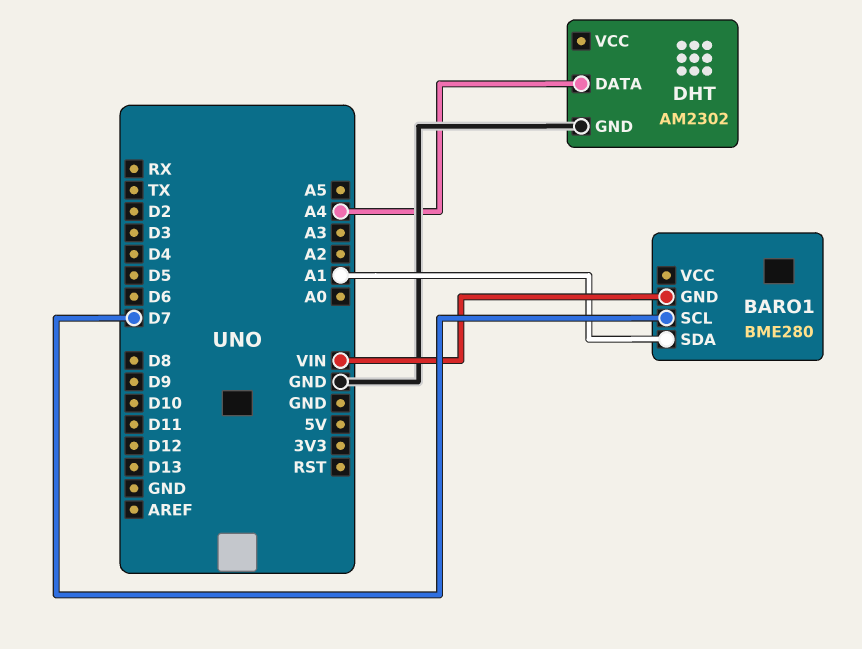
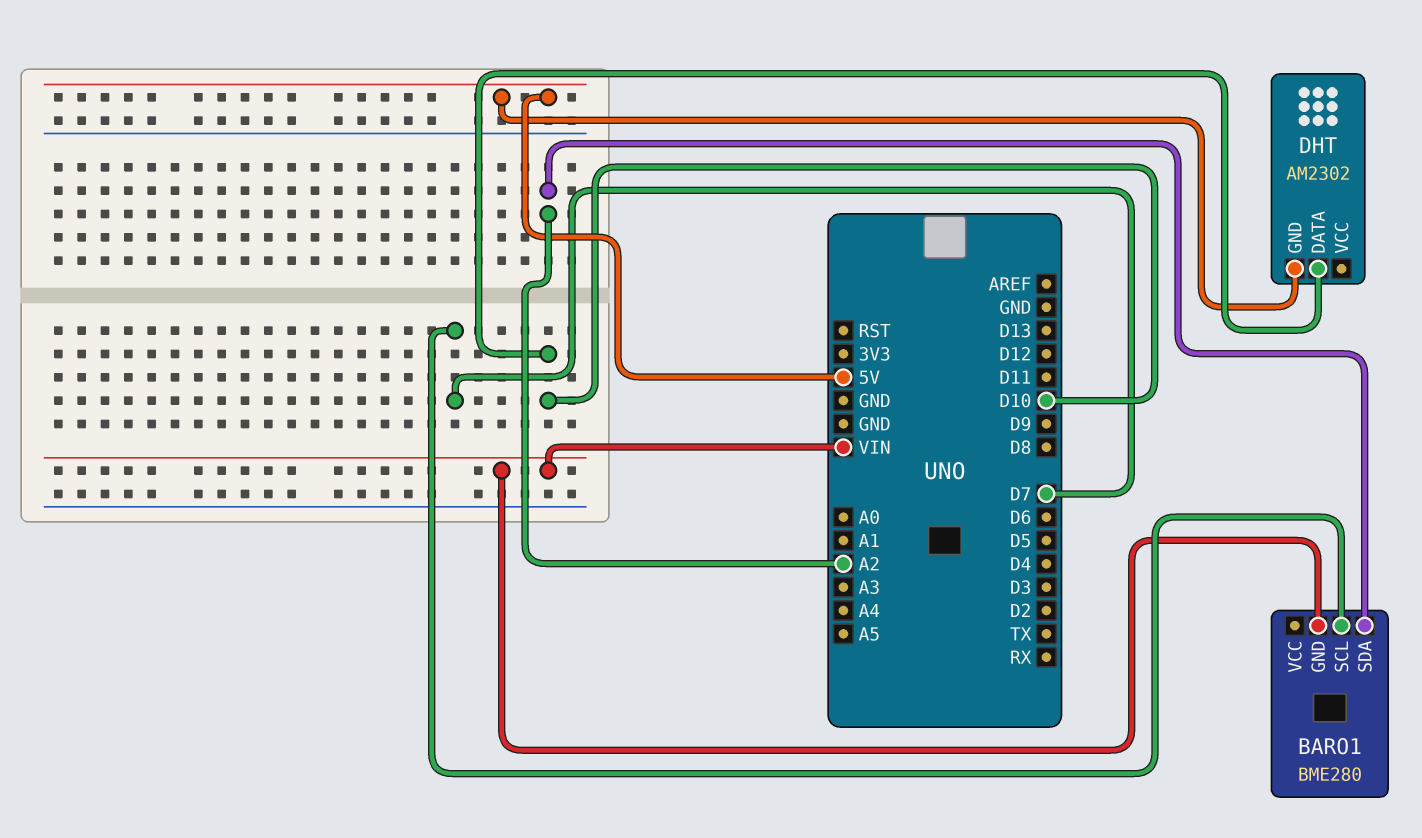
BARO1 pin SDA: A1 -> A2
DHT pin DATA: A4 -> D10
DHT pin GND: GND -> 5V

